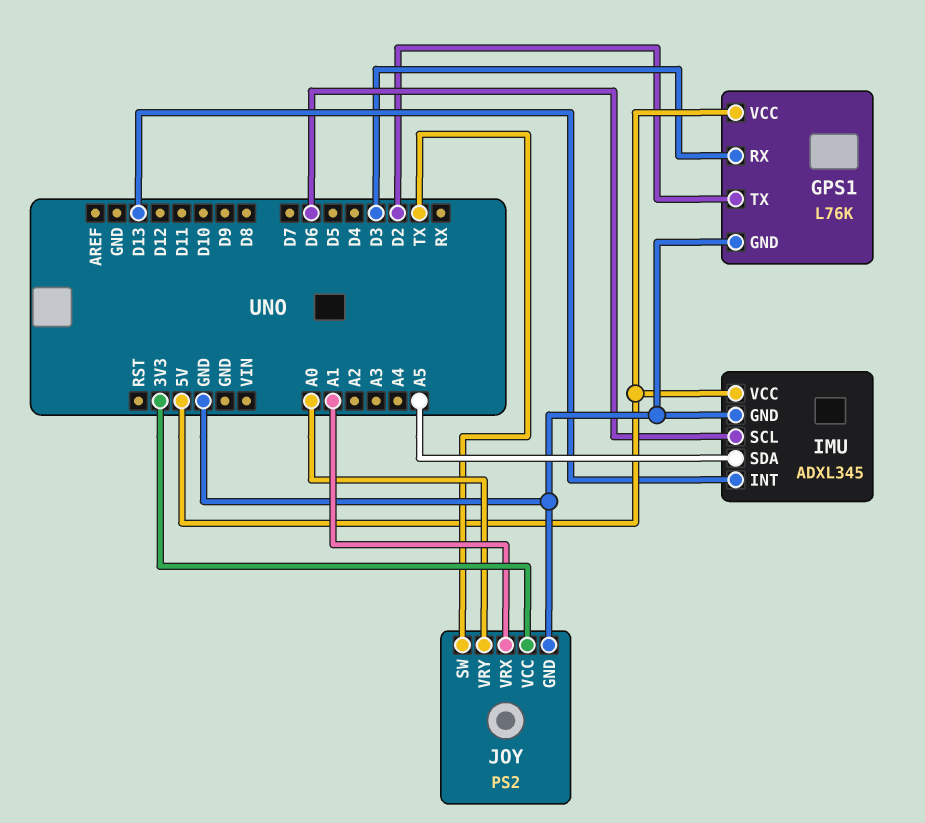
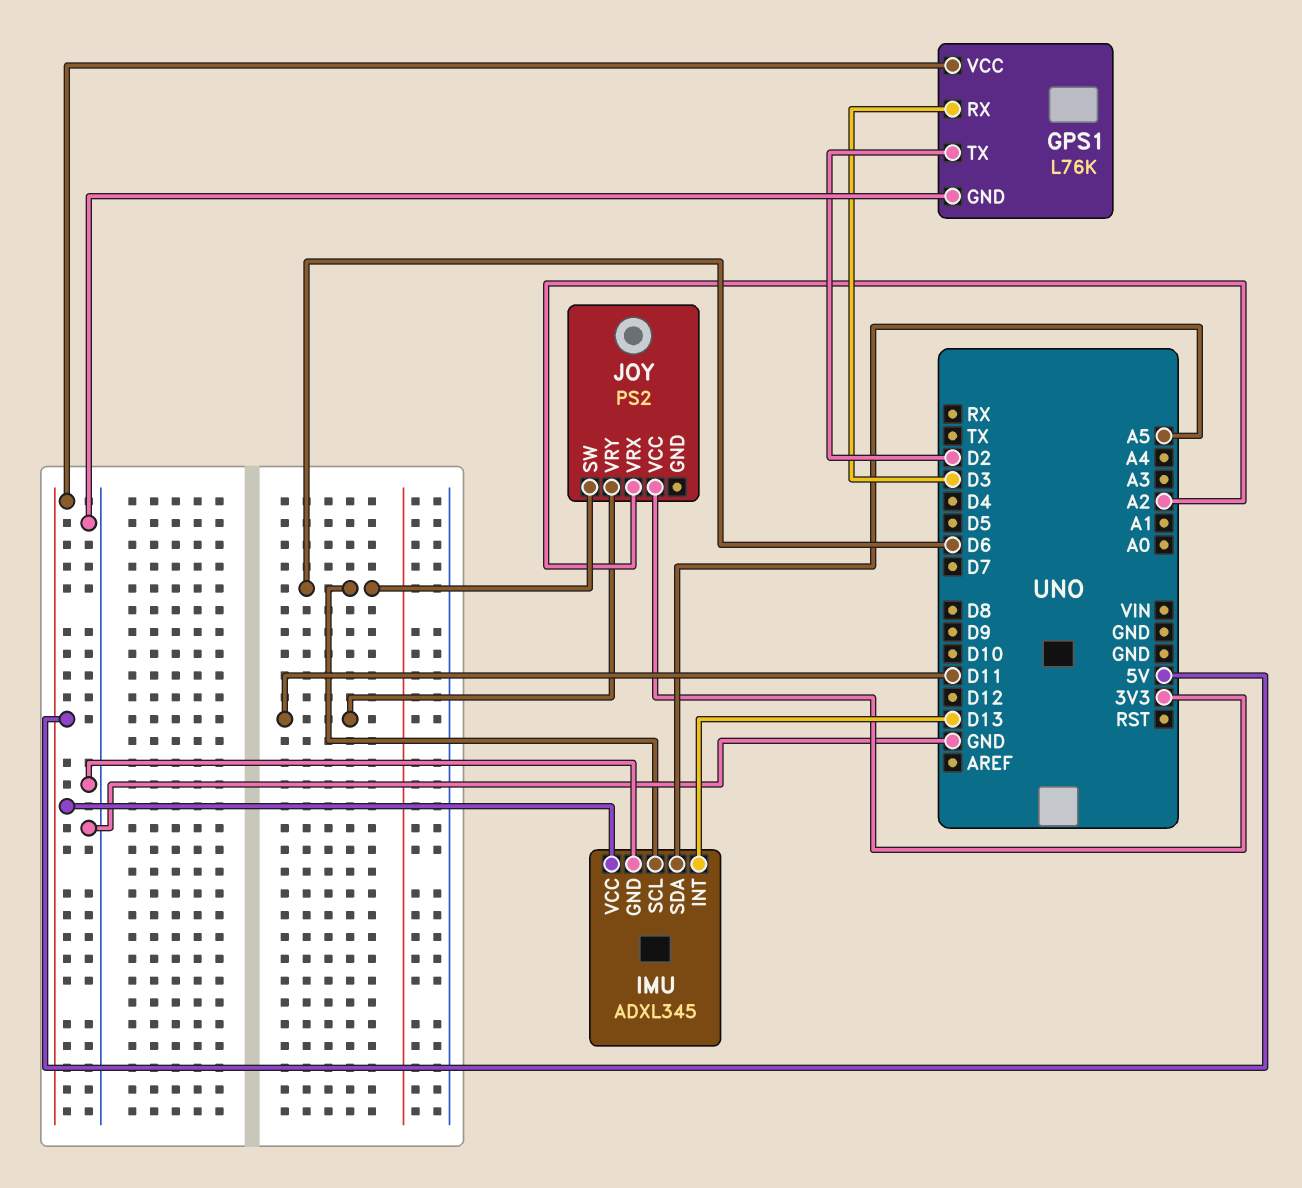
JOY pin GND: GND -> none
JOY pin SW: TX -> D6
JOY pin VRX: A1 -> A2
JOY pin VRY: A0 -> D11

